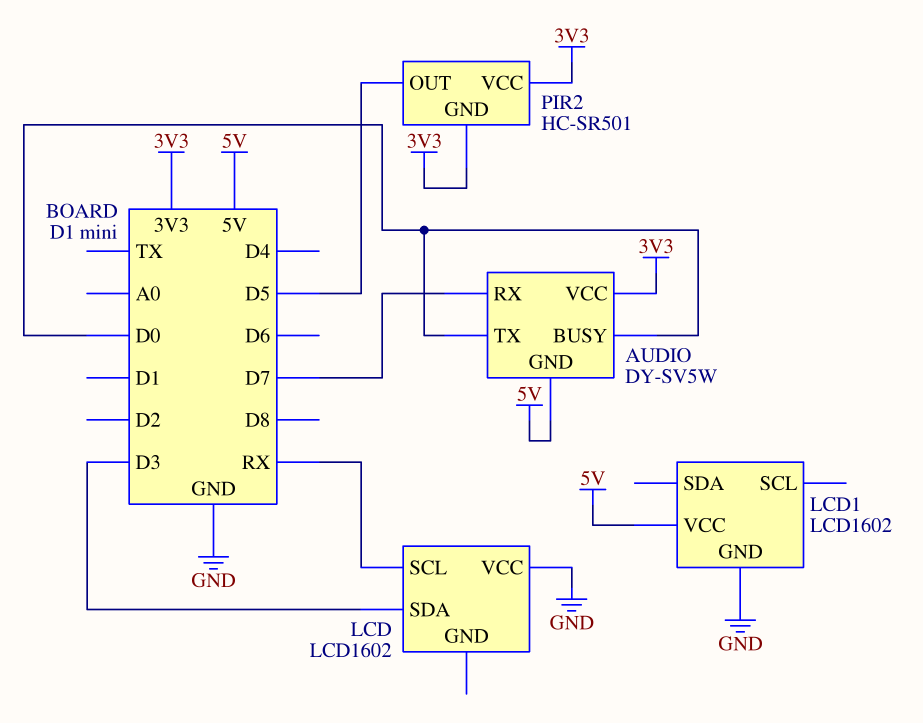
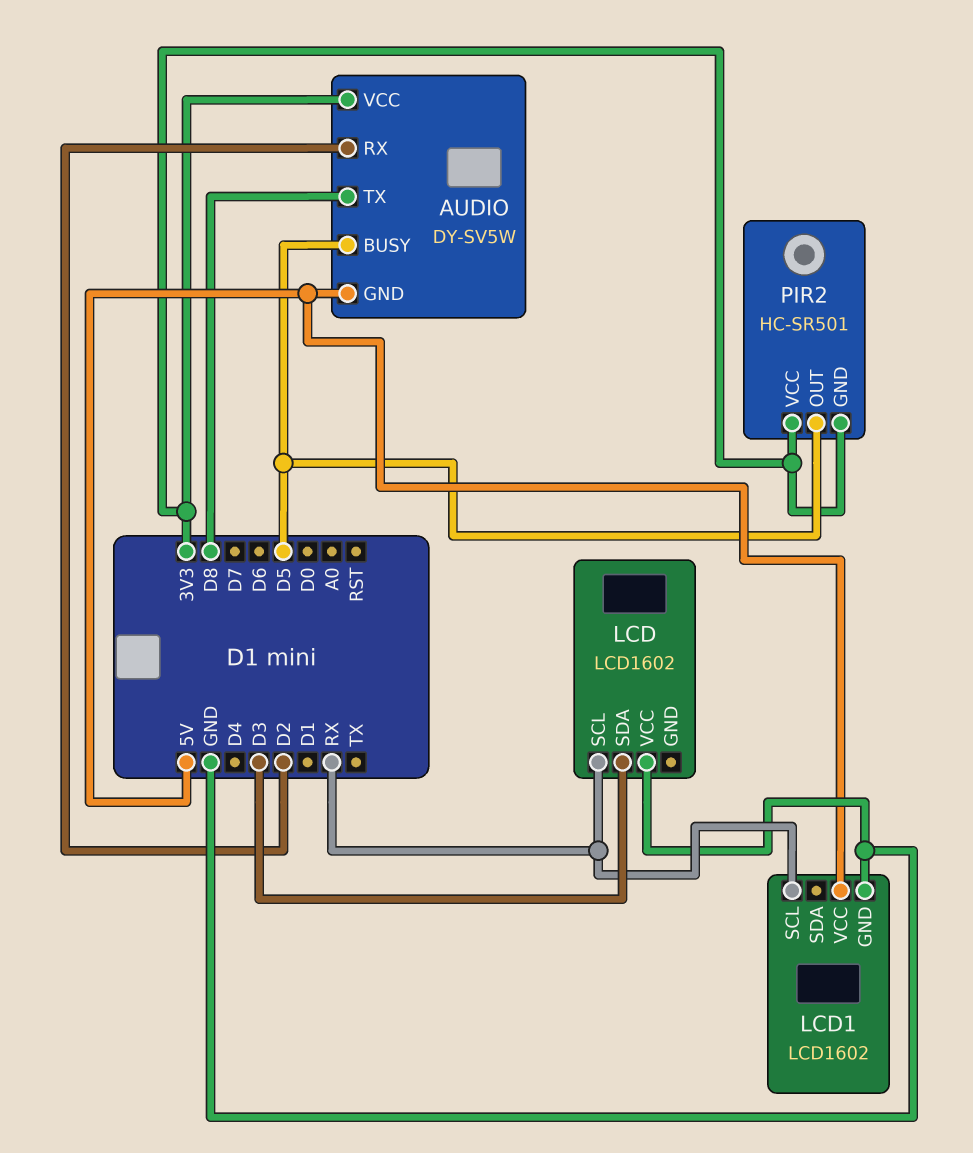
AUDIO pin BUSY: D0 -> D5
AUDIO pin RX: D7 -> D2
AUDIO pin TX: D0 -> D8
LCD1 pin SCL: none -> RX

